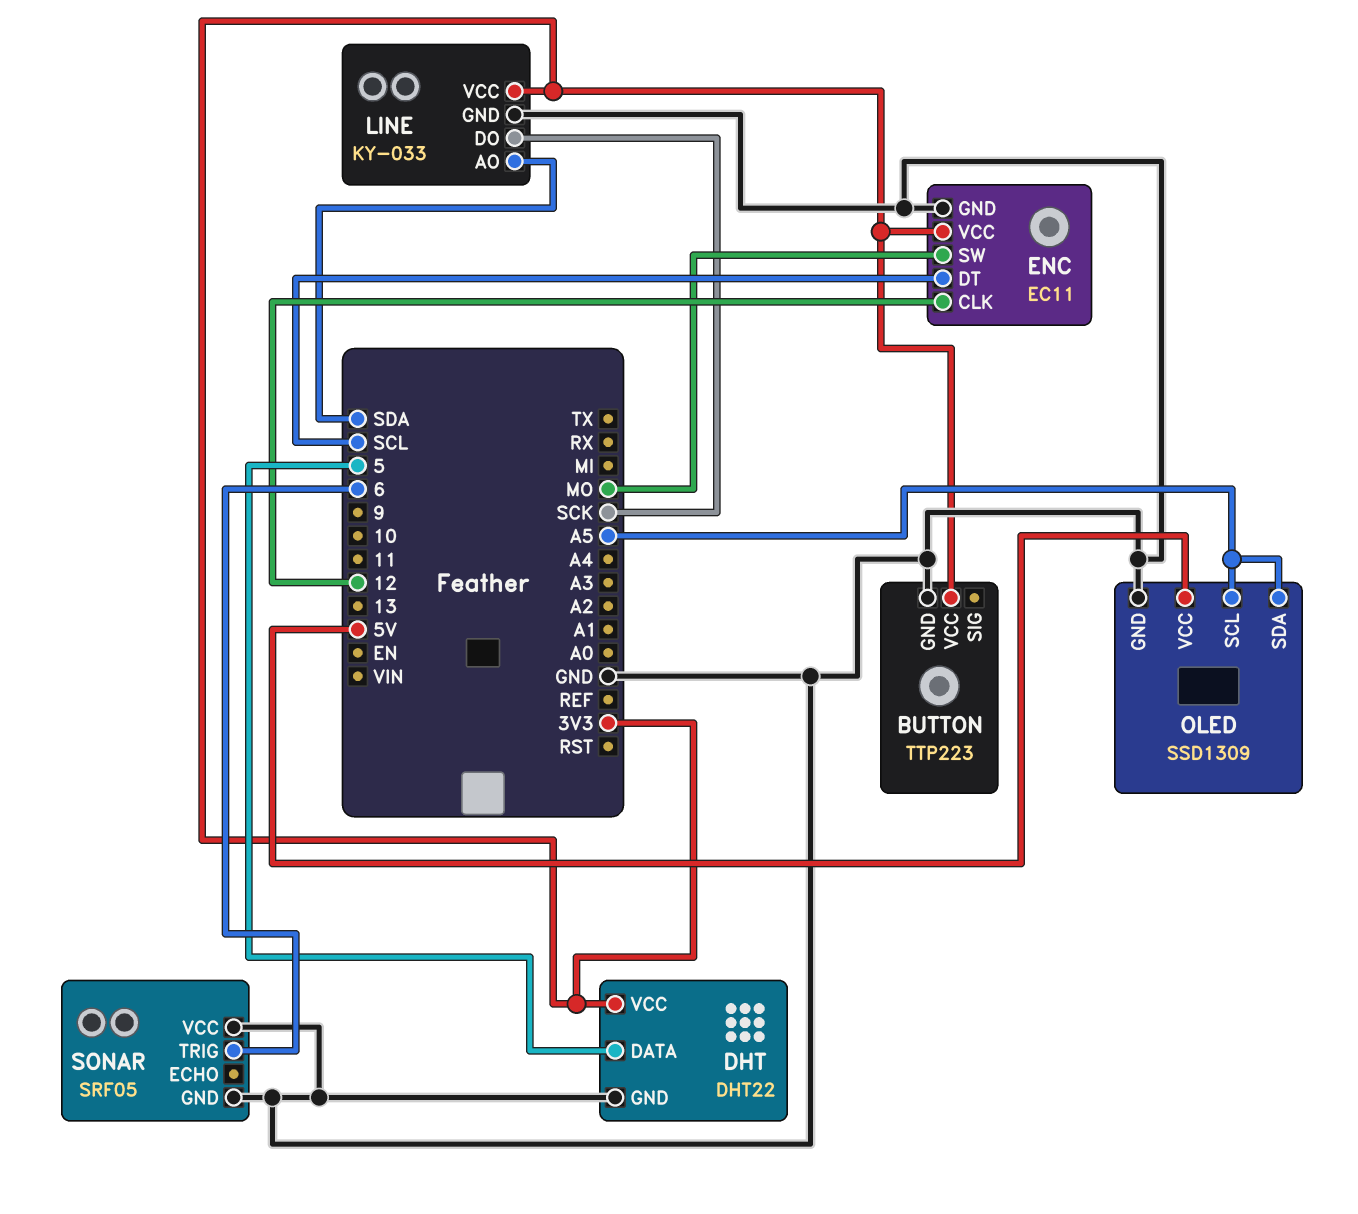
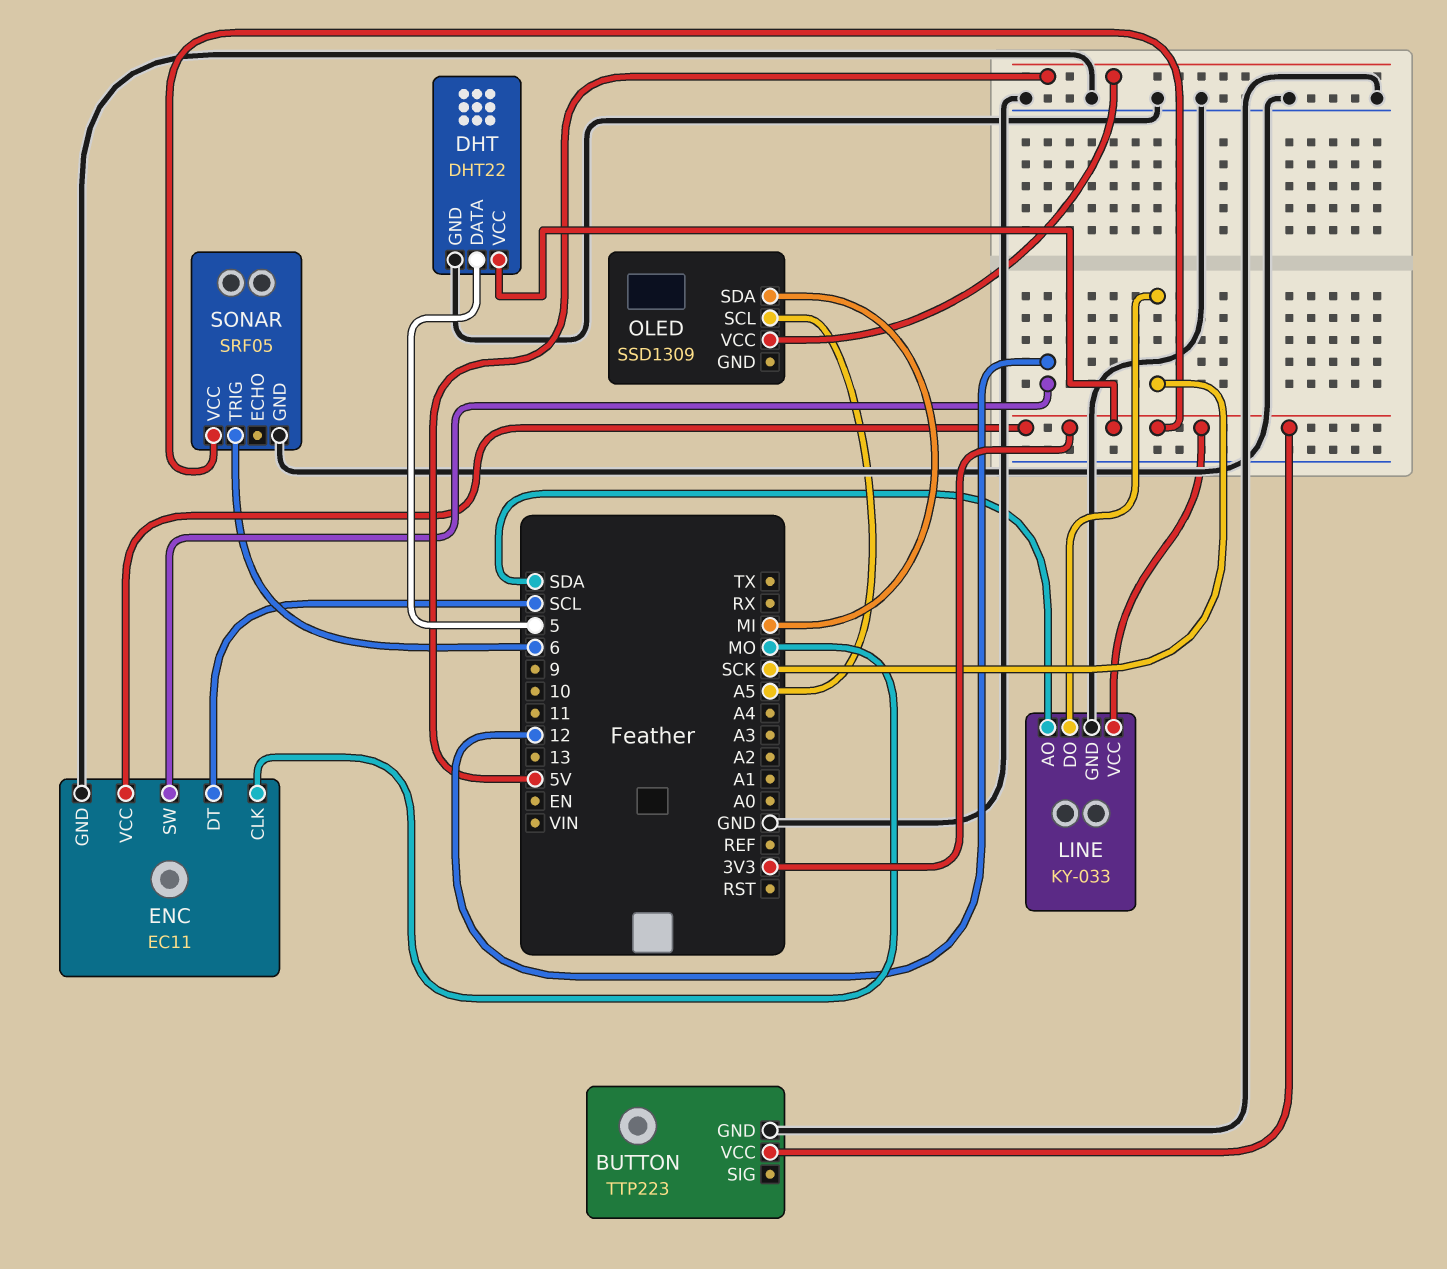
ENC pin CLK: 12 -> MO
ENC pin SW: MO -> 12
OLED pin GND: GND -> none
OLED pin SDA: A5 -> MI
SONAR pin VCC: GND -> 3V3

